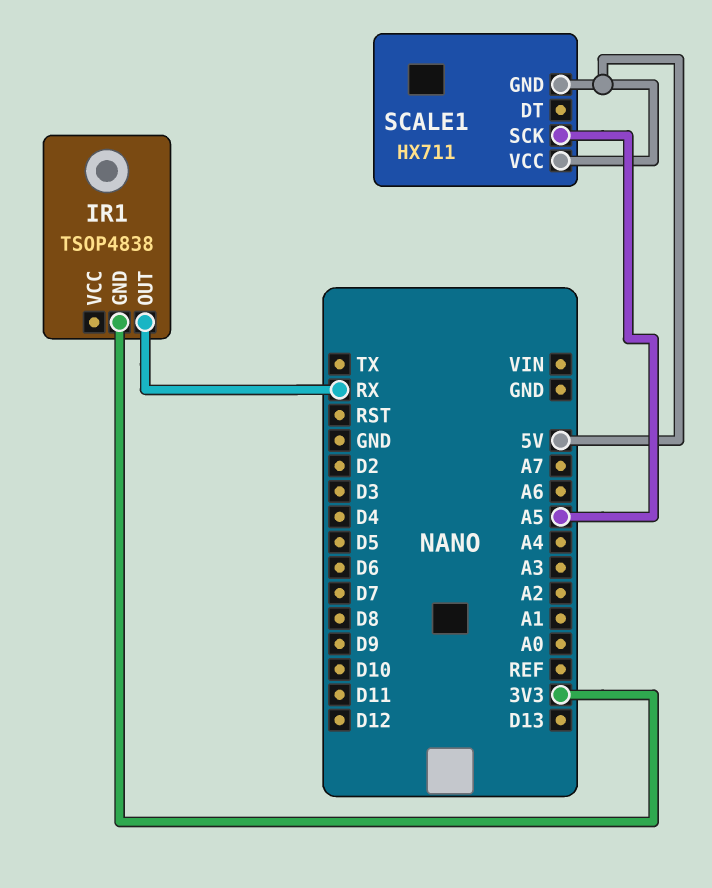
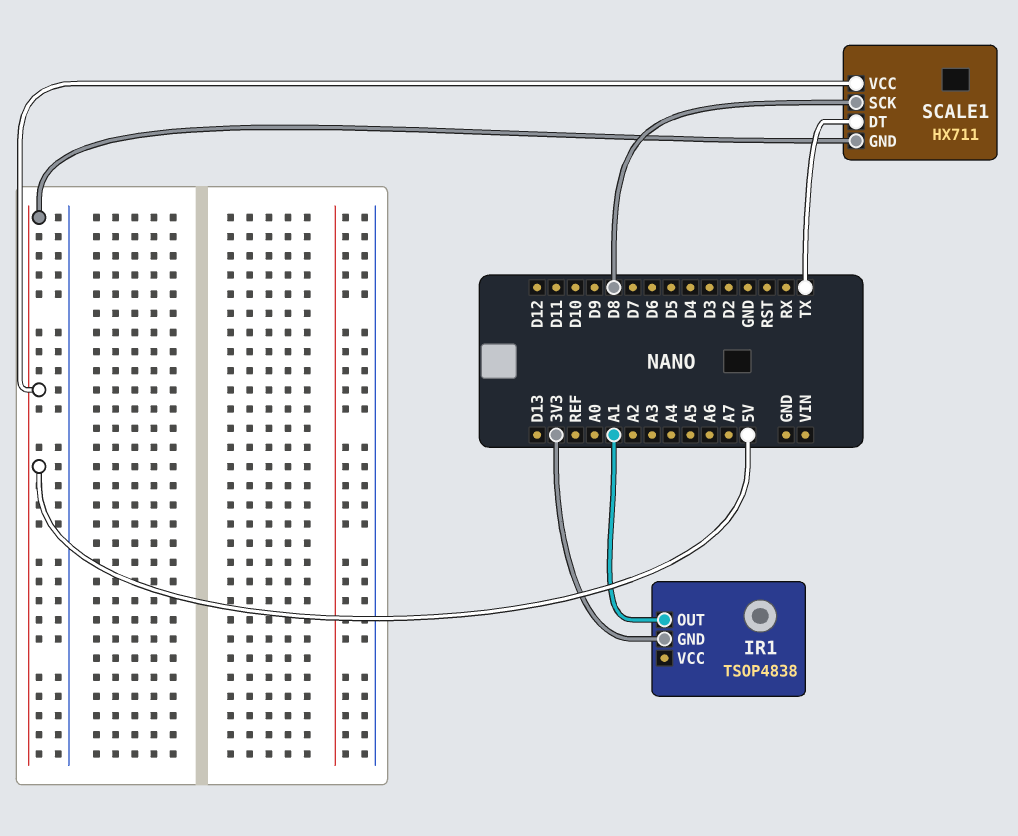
IR1 pin OUT: RX -> A1
SCALE1 pin DT: none -> TX
SCALE1 pin SCK: A5 -> D8

